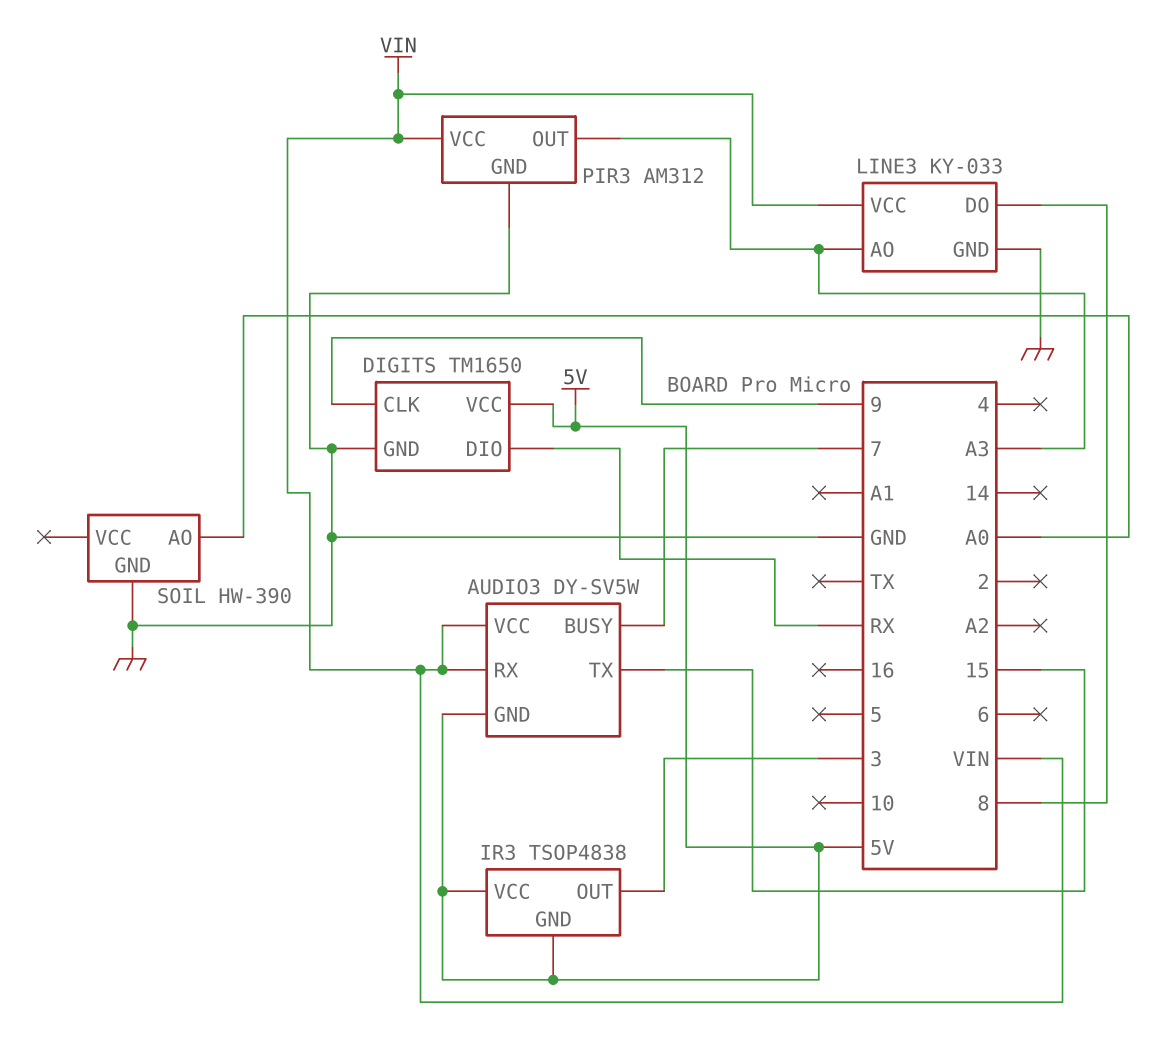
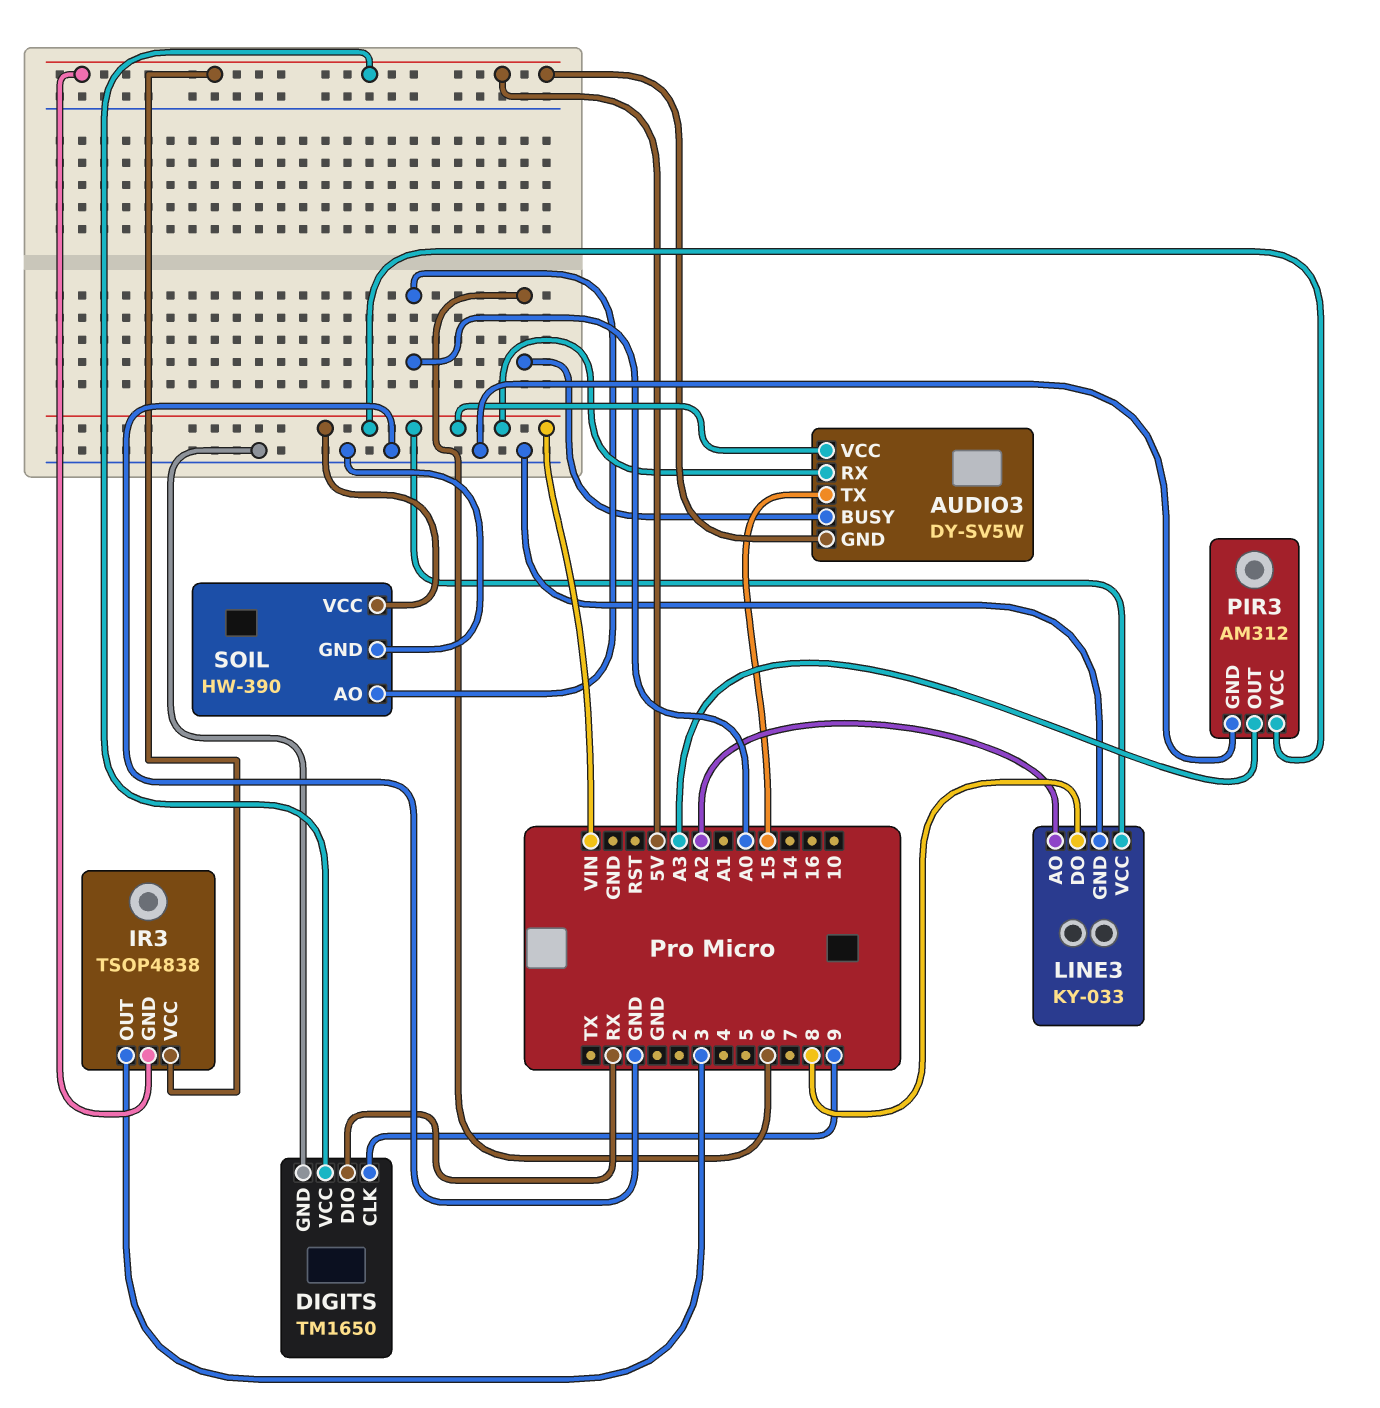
AUDIO3 pin BUSY: 7 -> 6
LINE3 pin AO: A3 -> A2
SOIL pin VCC: none -> VIN

